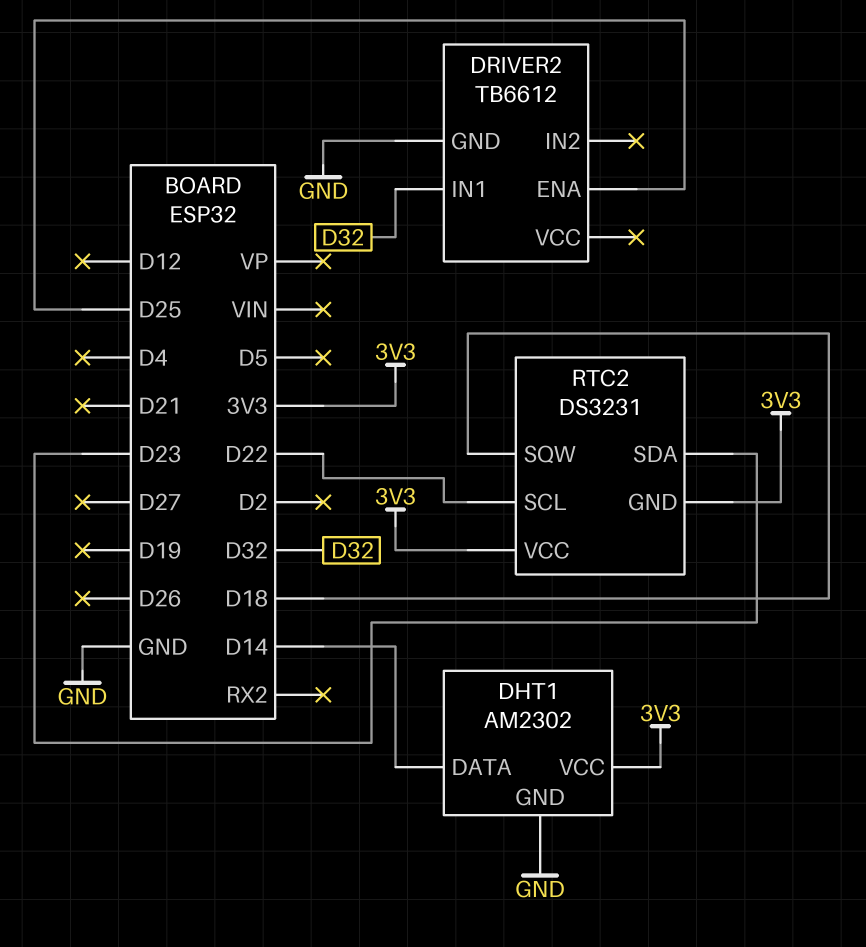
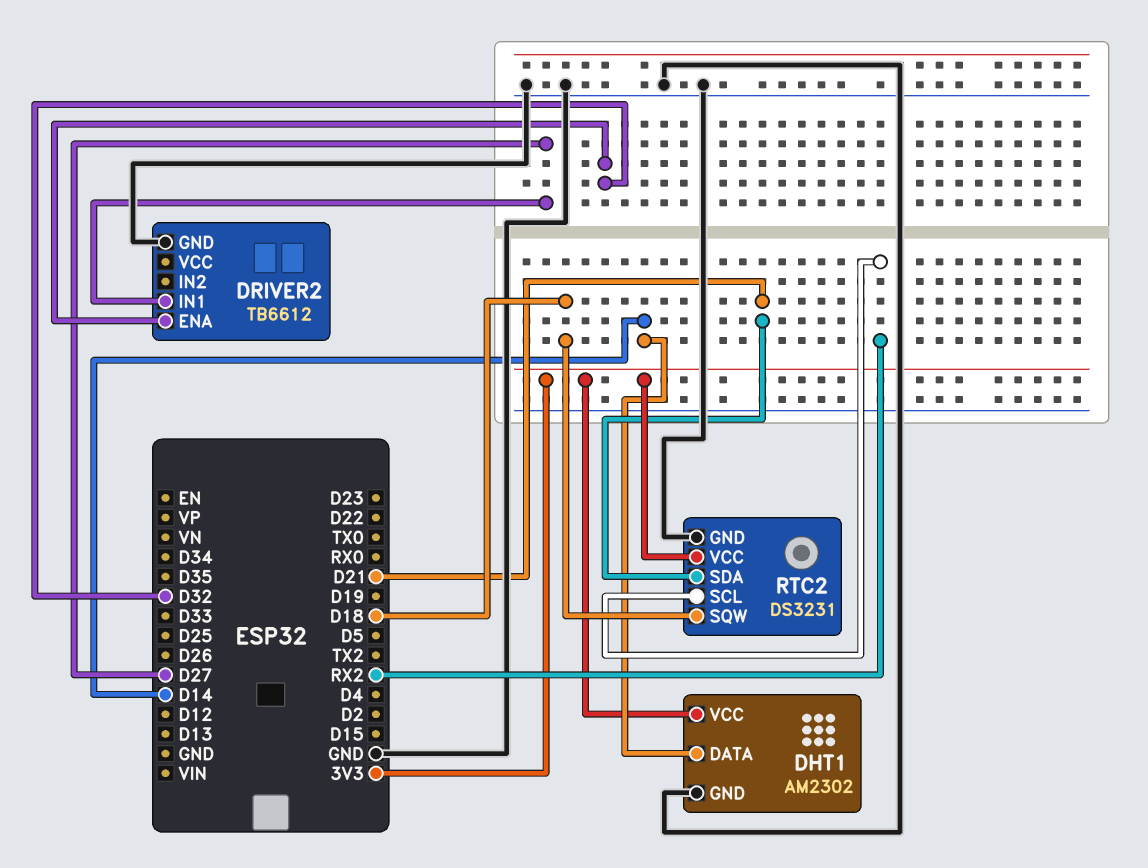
DRIVER2 pin ENA: D25 -> D32
DRIVER2 pin IN1: D32 -> D27
RTC2 pin GND: 3V3 -> GND
RTC2 pin SCL: D22 -> RX2
RTC2 pin SDA: D23 -> D21

